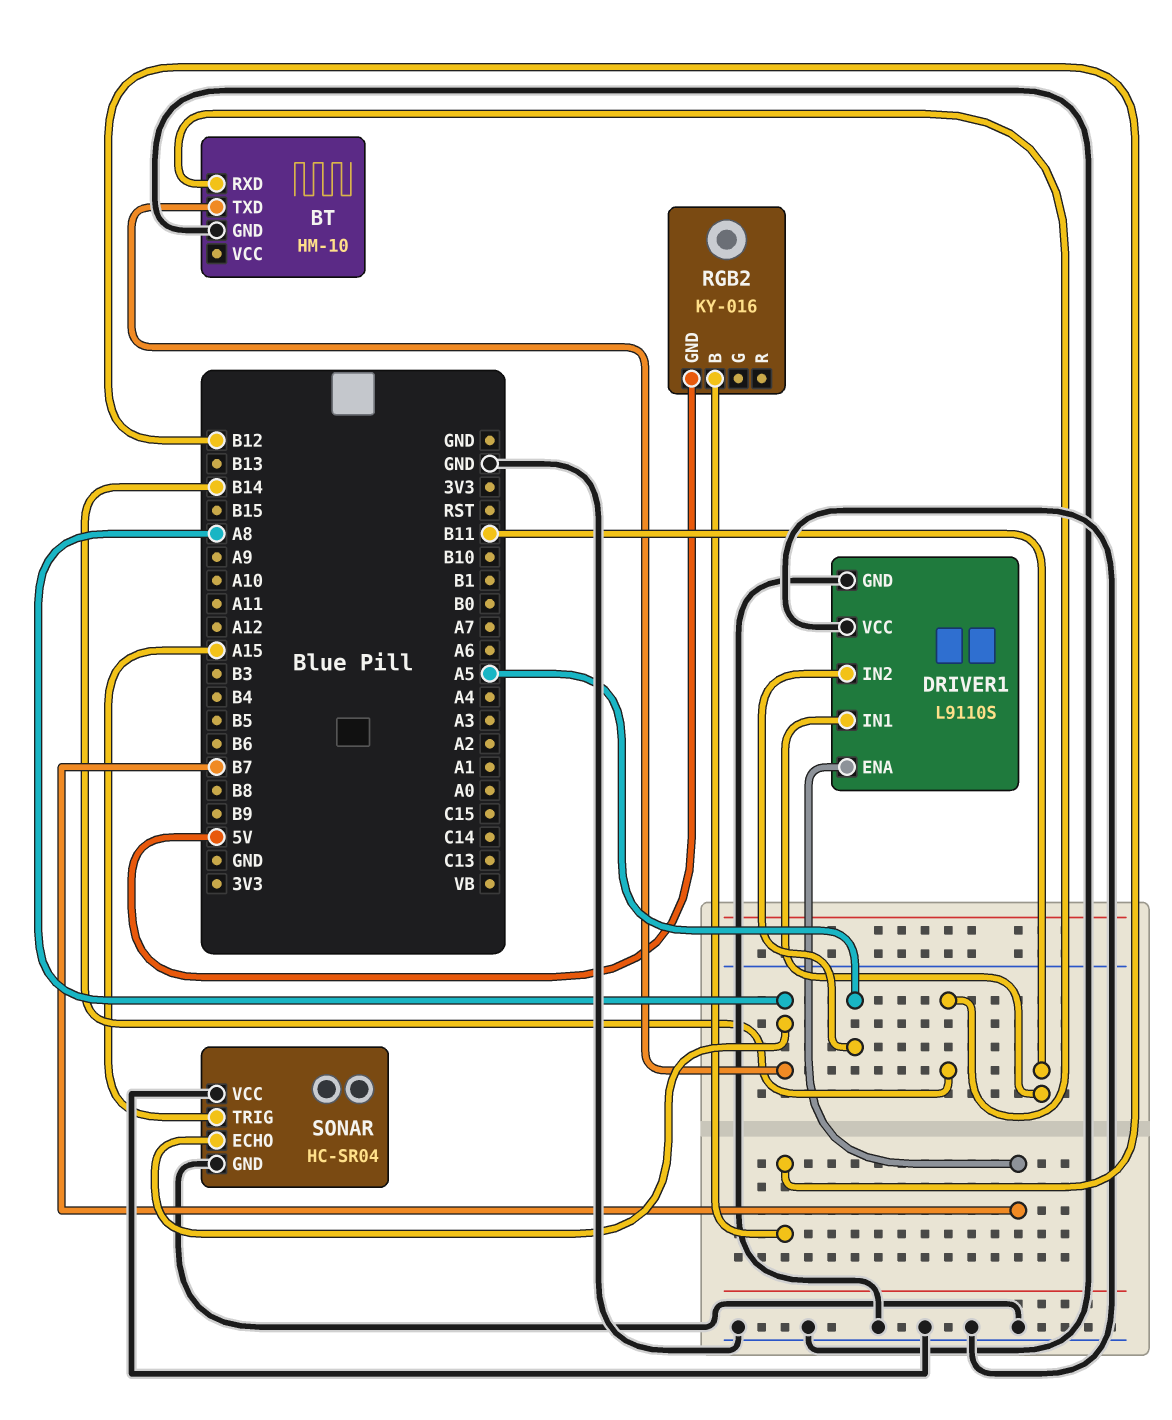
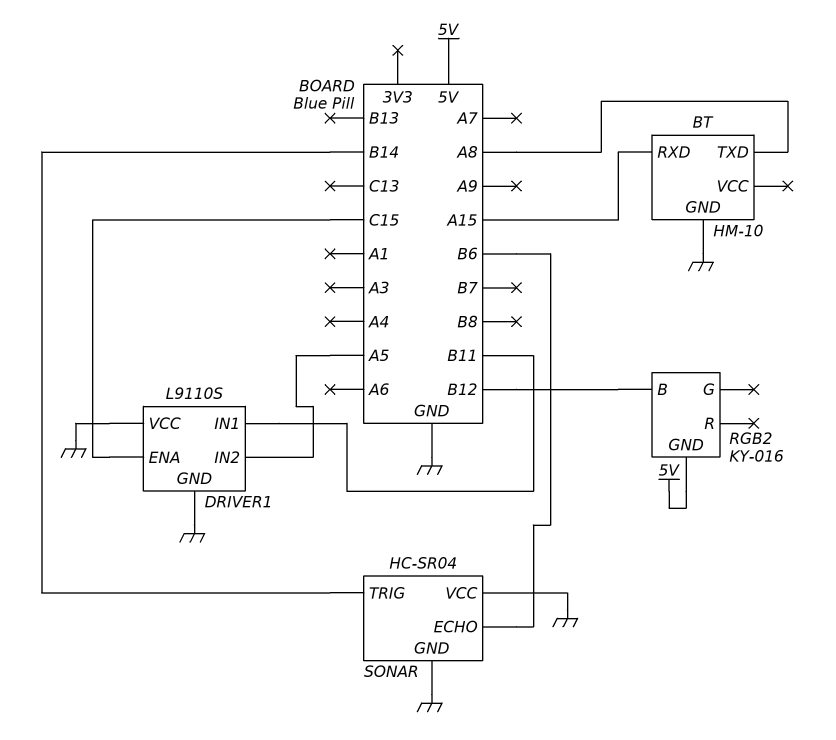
BT pin RXD: B14 -> A15
DRIVER1 pin ENA: B7 -> C15
SONAR pin ECHO: A8 -> B6
SONAR pin TRIG: A15 -> B14

